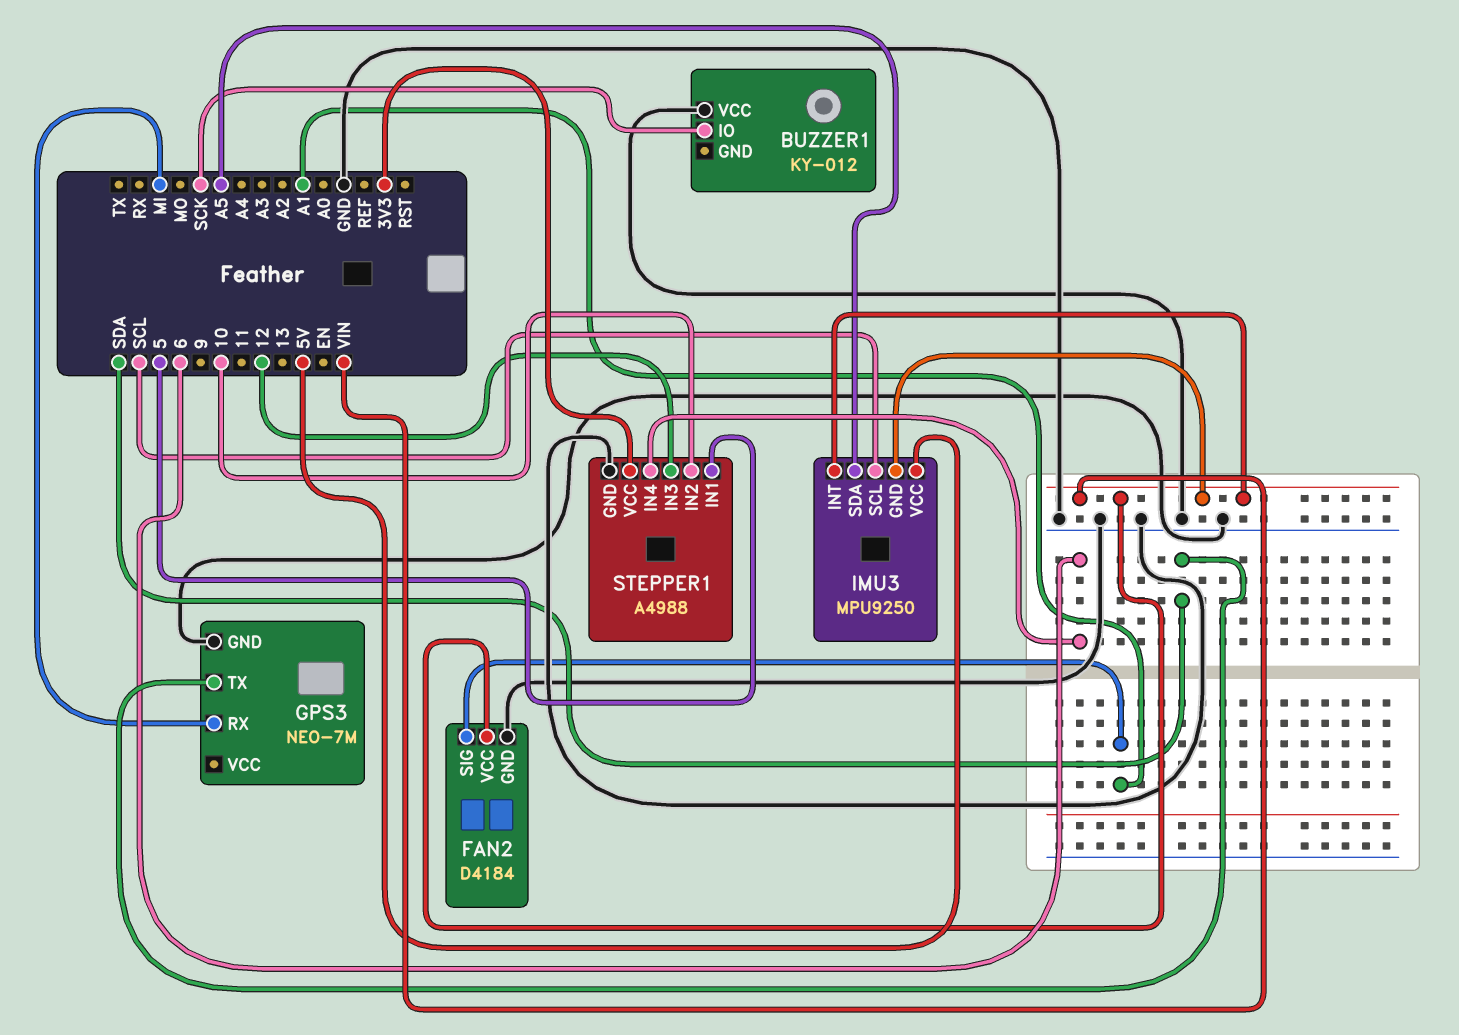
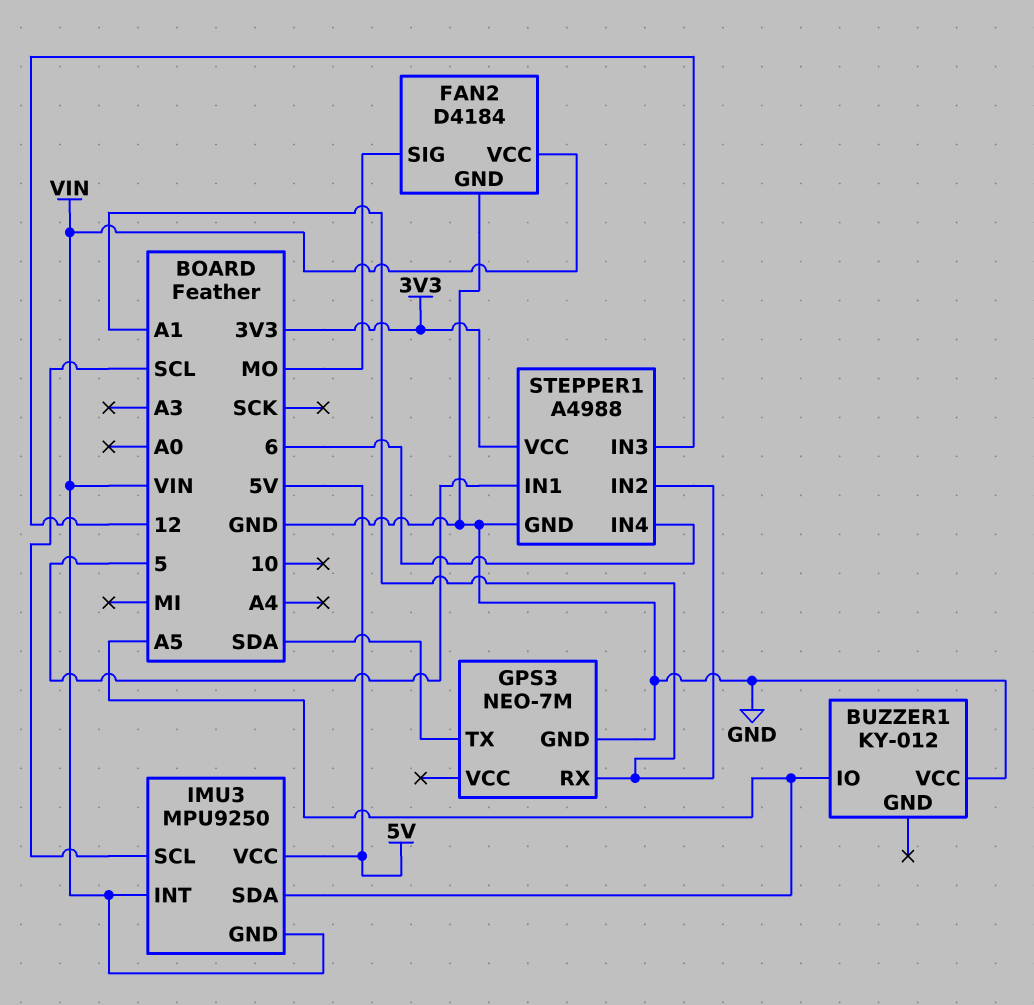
BUZZER1 pin IO: SCK -> A5
FAN2 pin SIG: A1 -> MO
GPS3 pin RX: MI -> A1
STEPPER1 pin IN2: 10 -> A1

